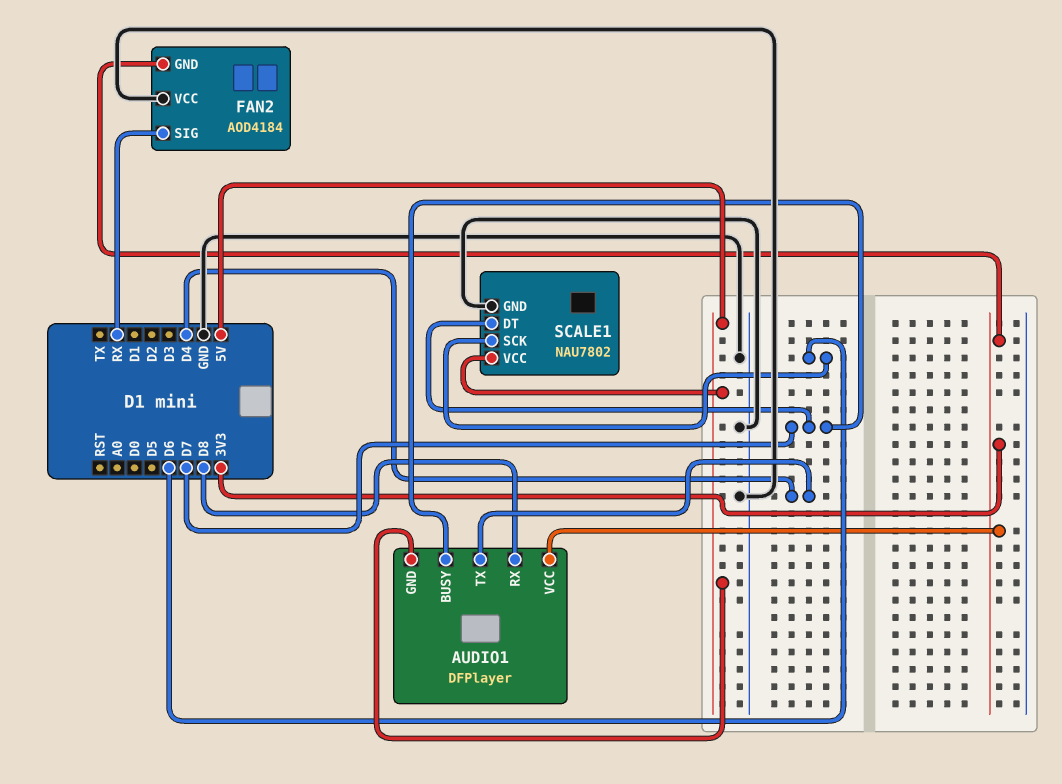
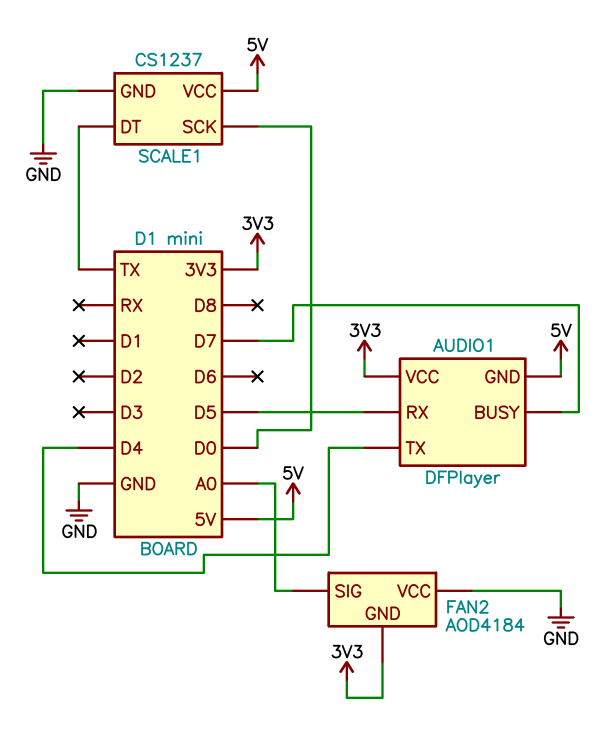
AUDIO1 pin RX: D8 -> D5
FAN2 pin SIG: RX -> A0
SCALE1: NAU7802 -> CS1237
SCALE1 pin DT: D7 -> TX
SCALE1 pin SCK: D6 -> D0

